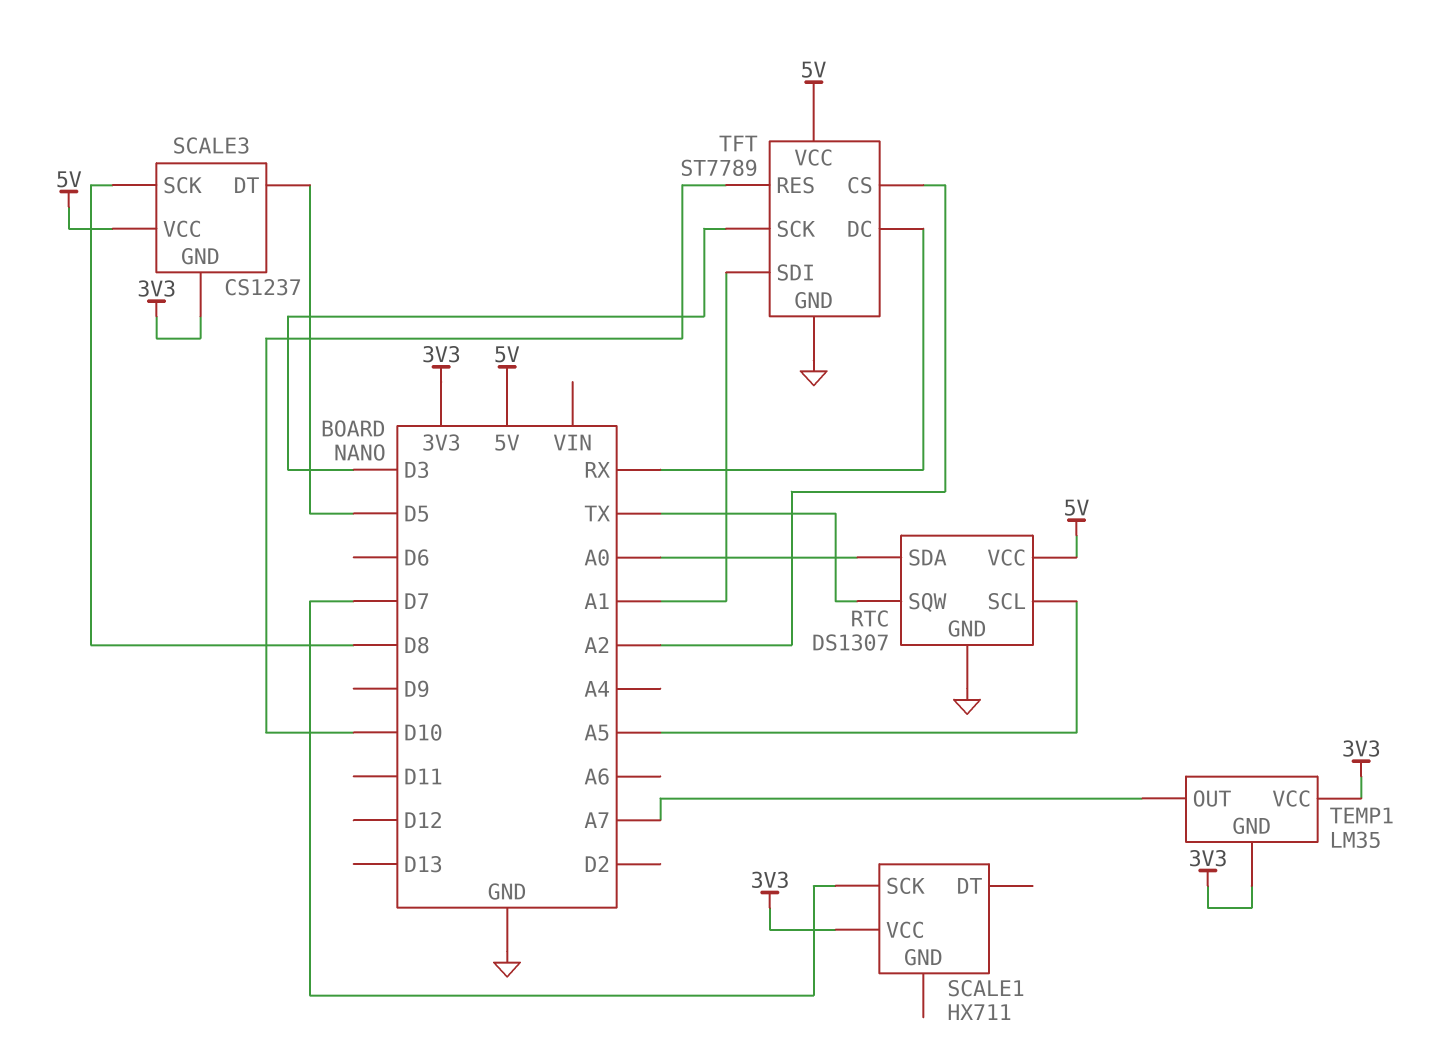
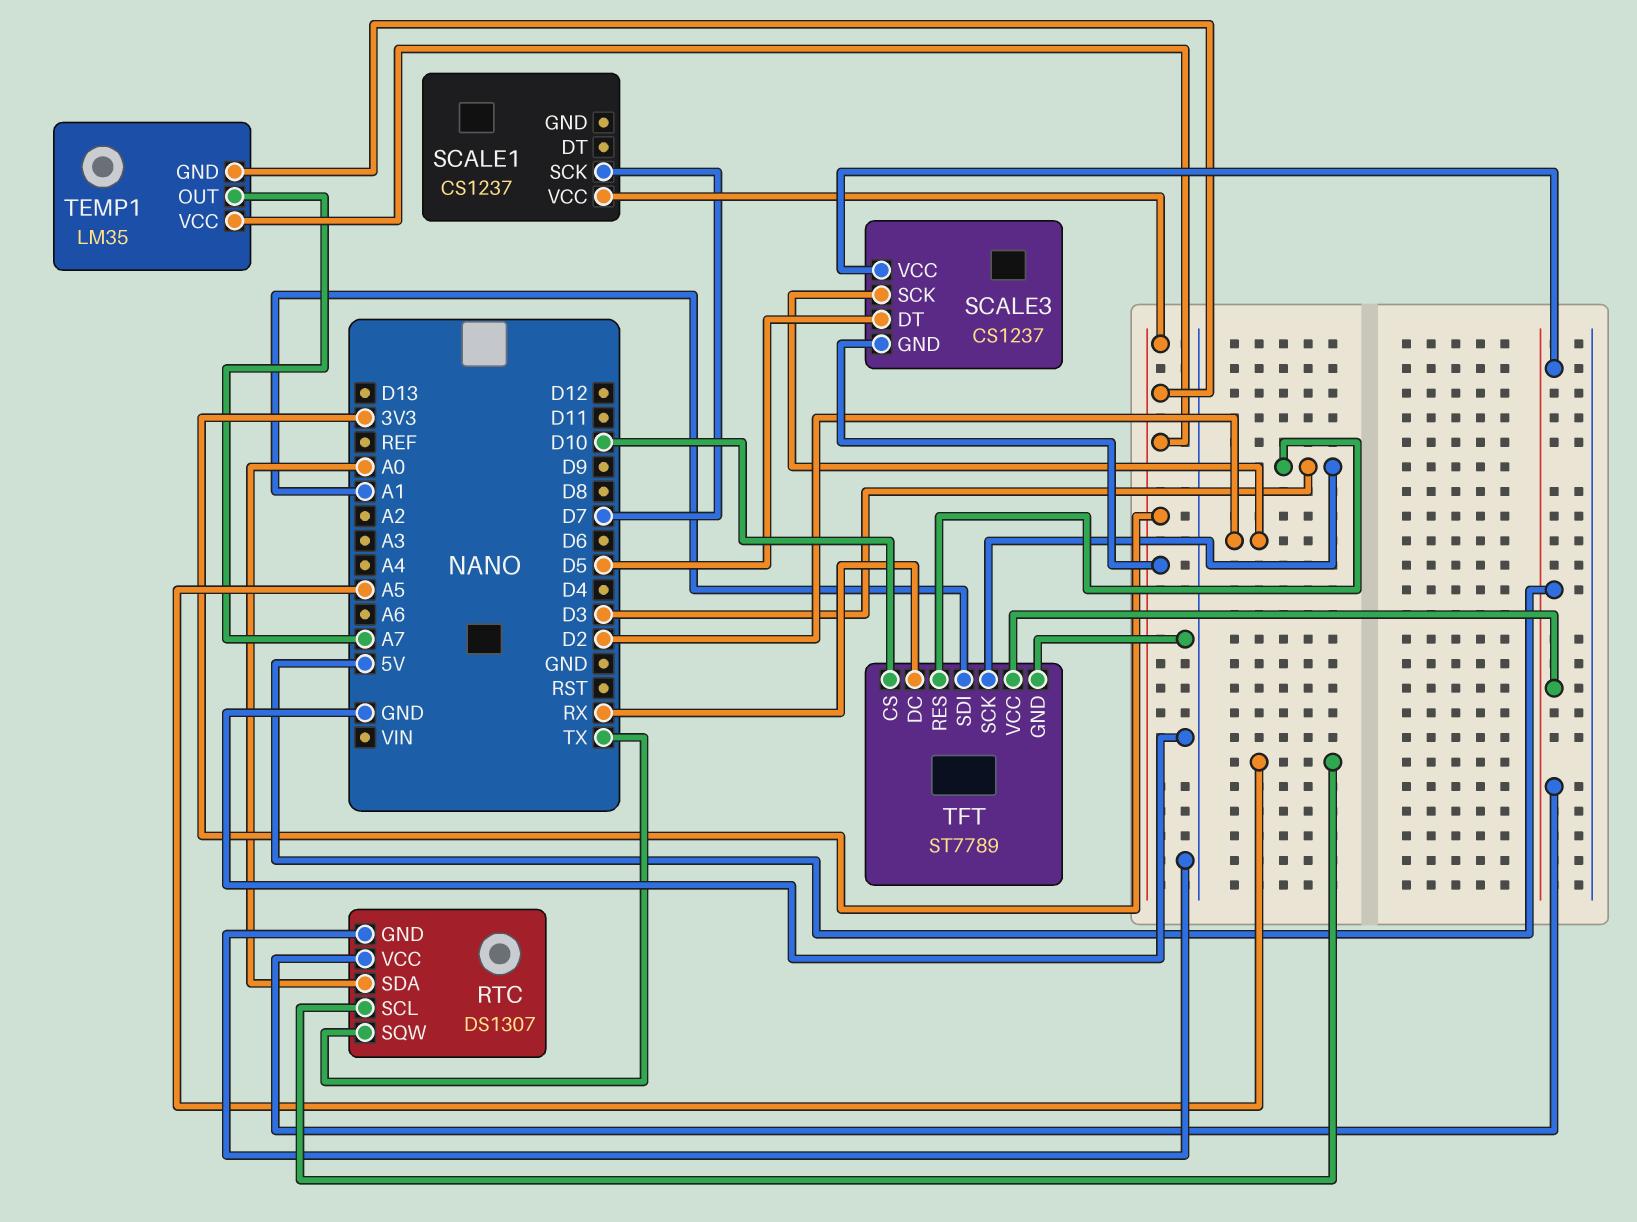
SCALE1: HX711 -> CS1237
SCALE3 pin SCK: D8 -> D2
TFT pin CS: A2 -> D10
TFT pin RES: D10 -> D3

